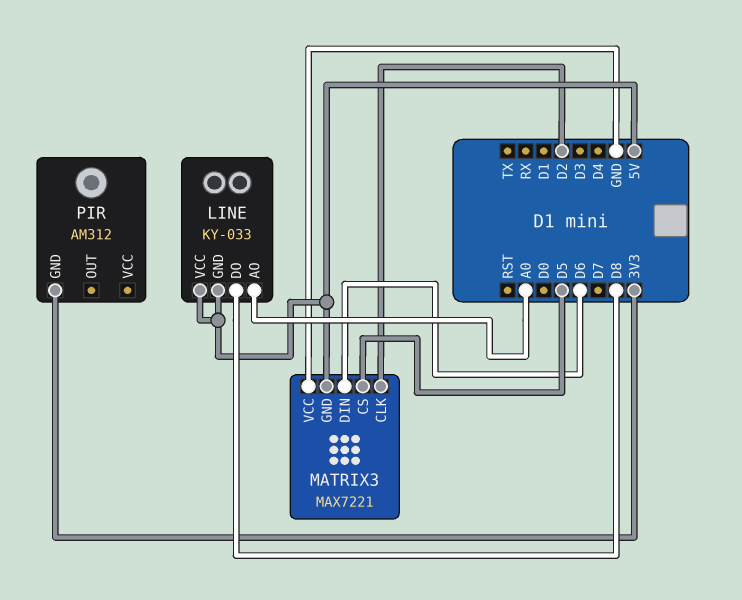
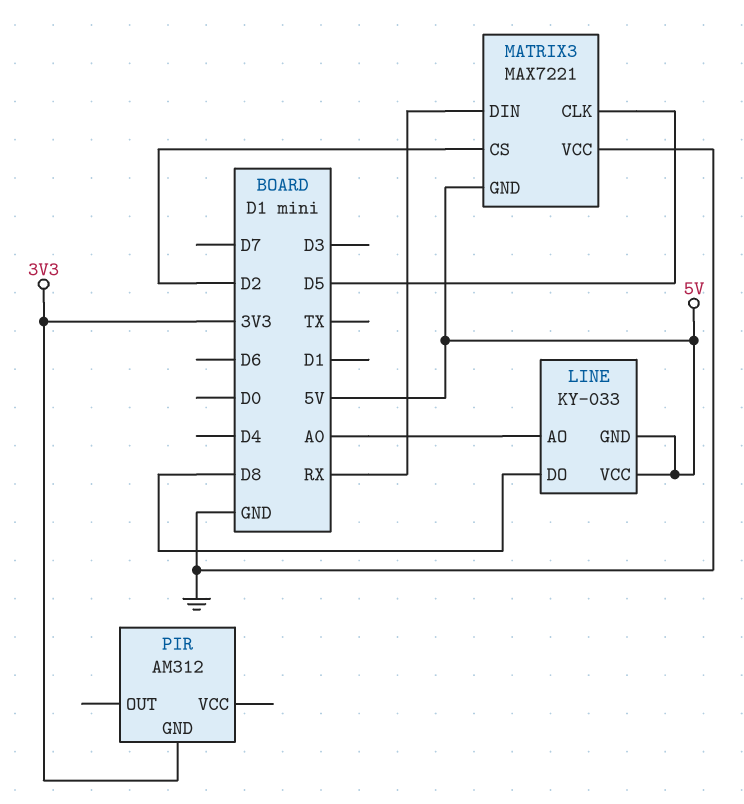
MATRIX3 pin CLK: D2 -> D5
MATRIX3 pin CS: D5 -> D2
MATRIX3 pin DIN: D6 -> RX

